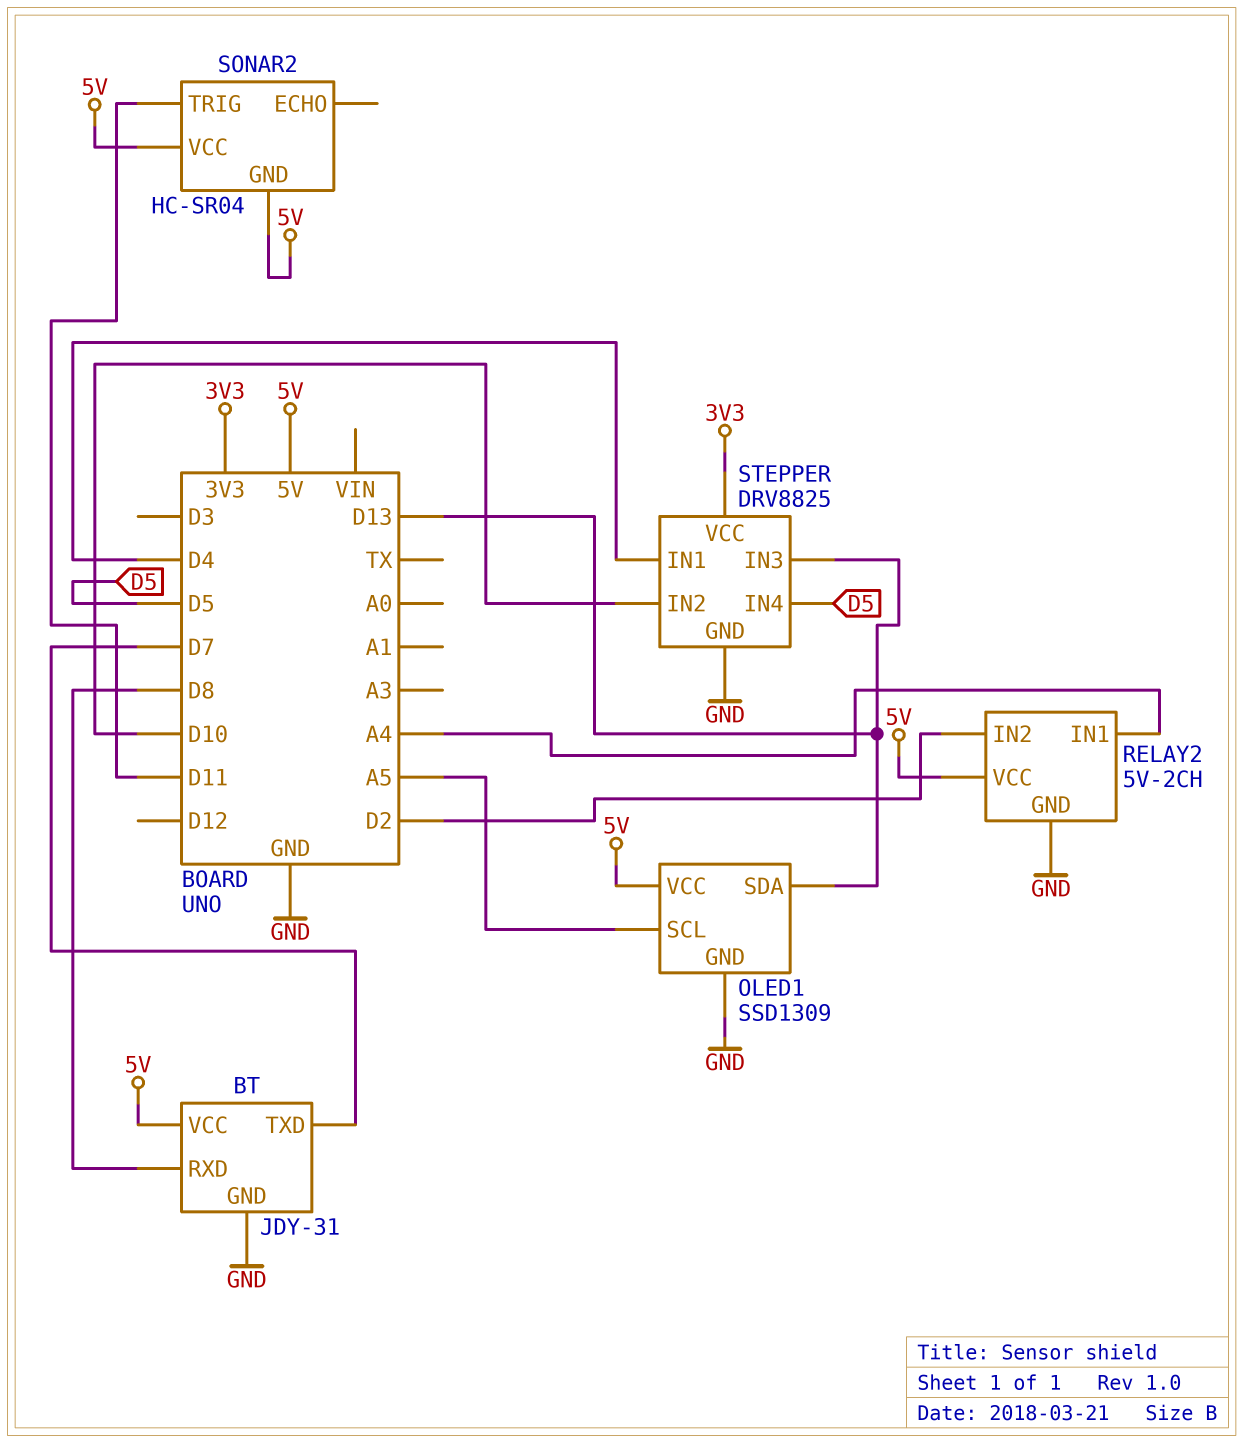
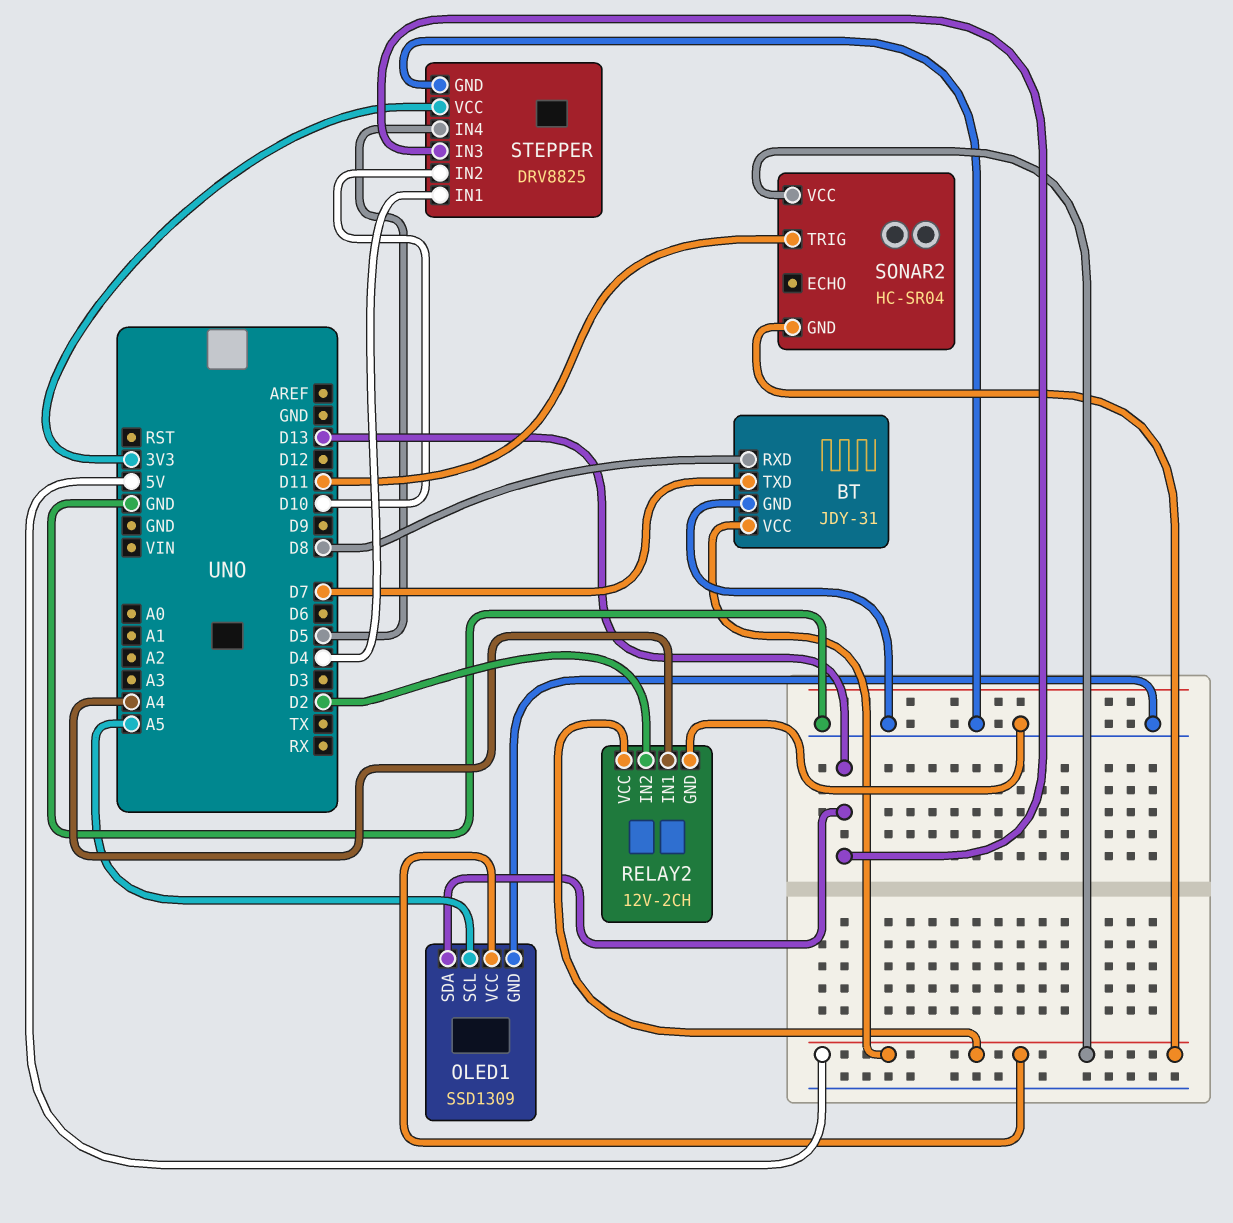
RELAY2: 5V-2CH -> 12V-2CH

